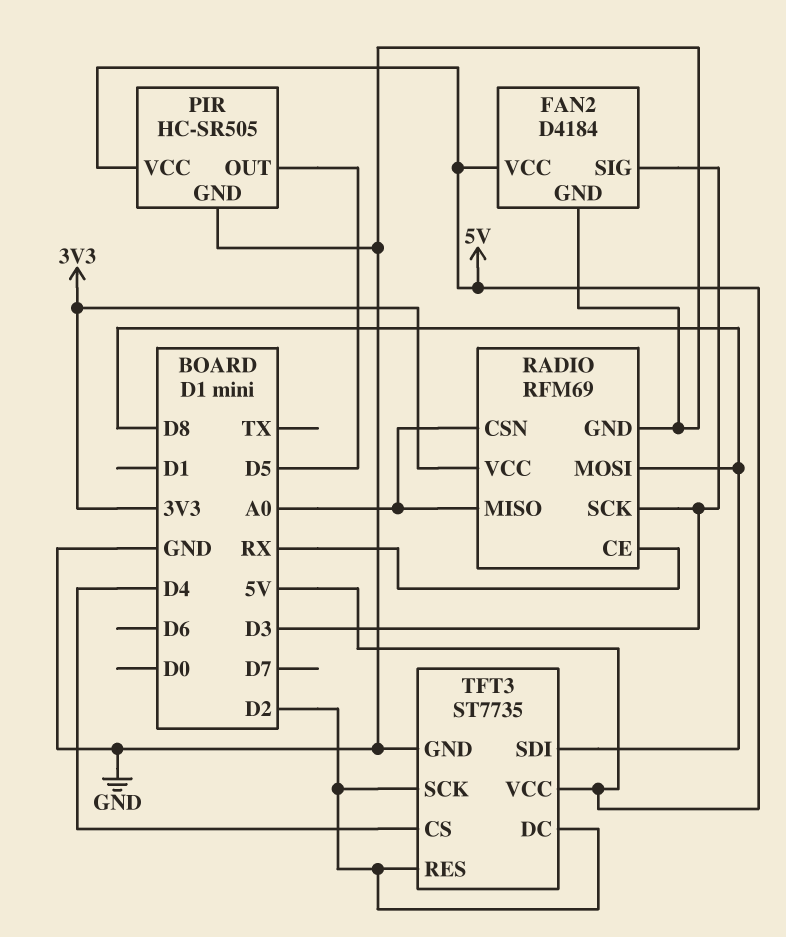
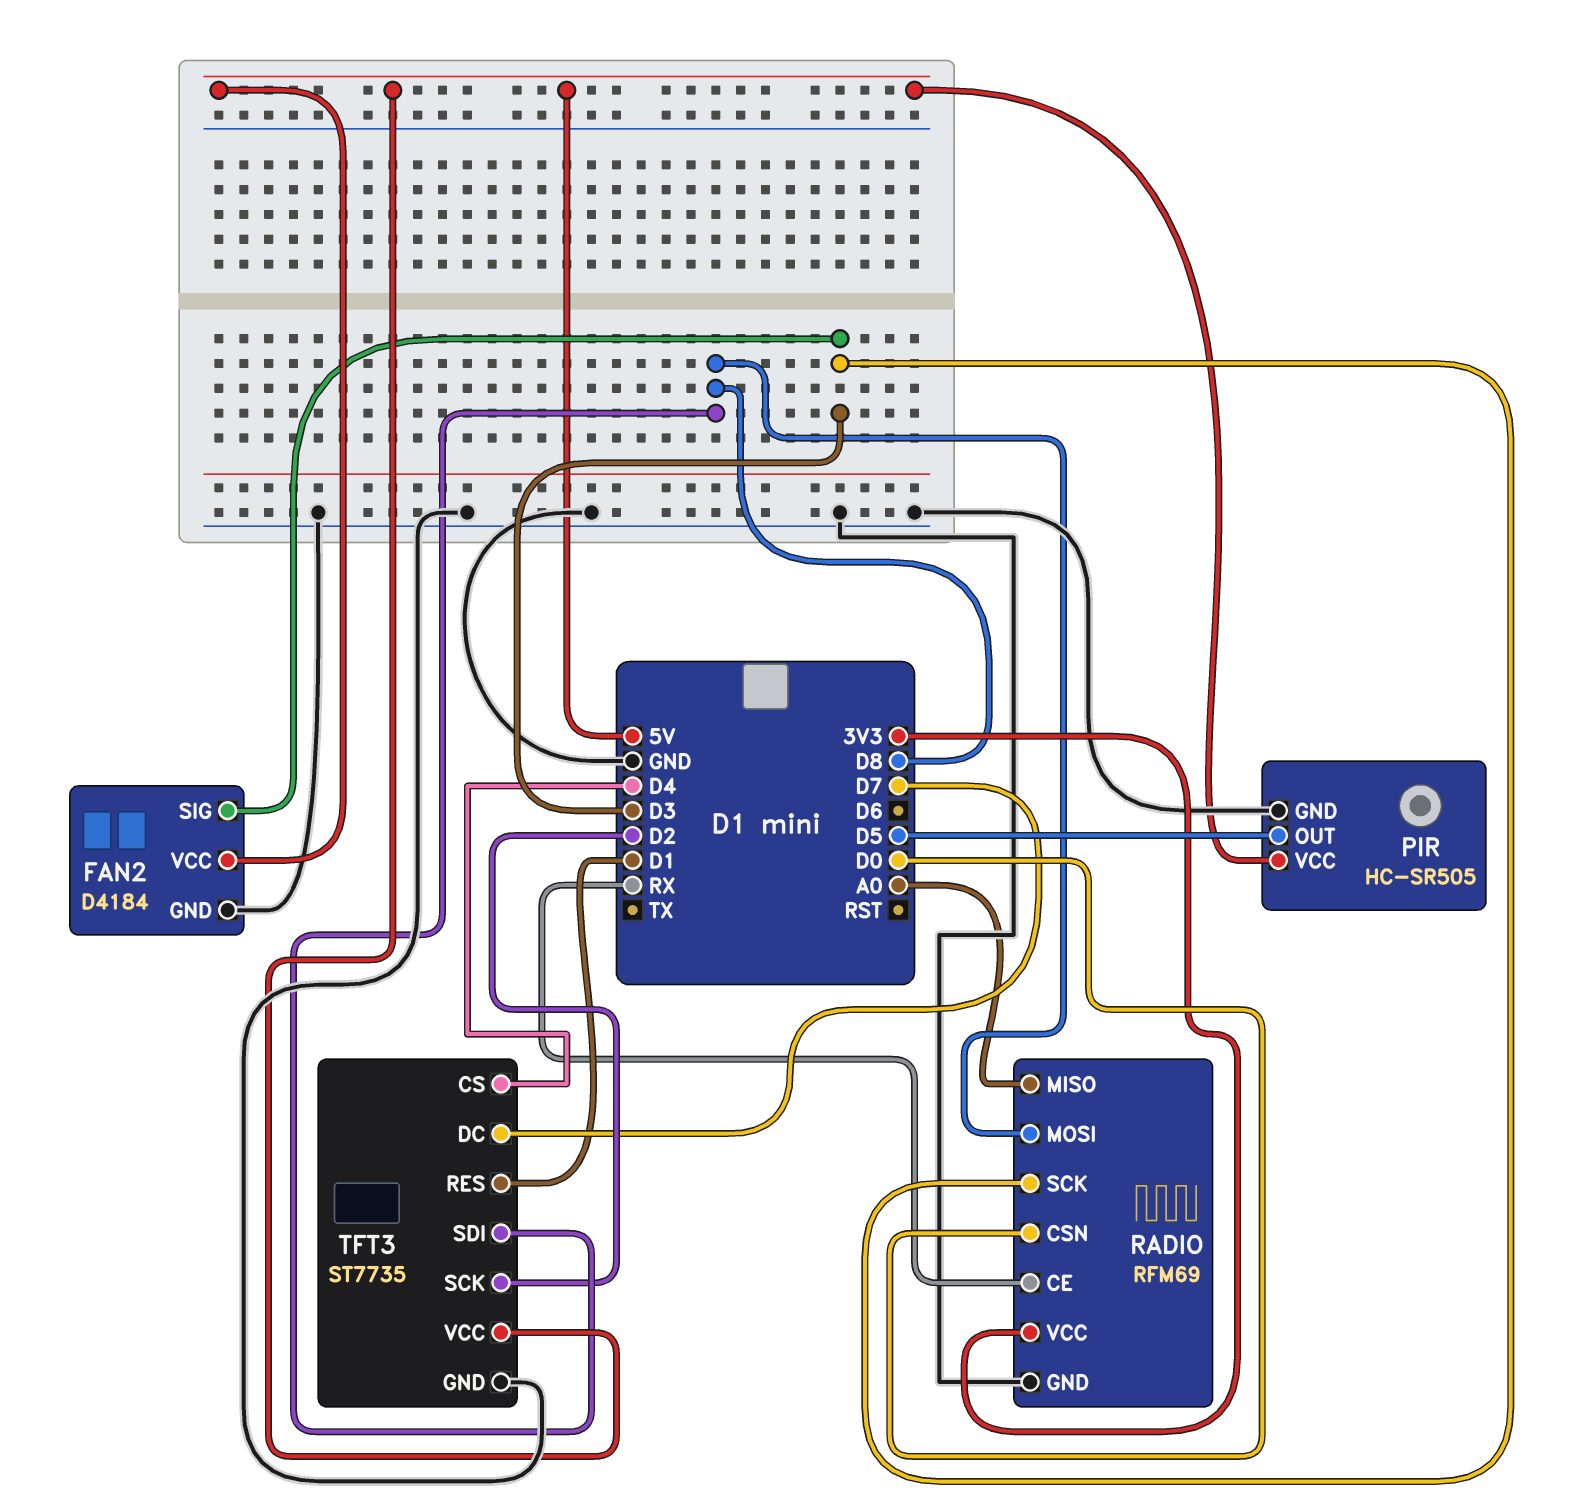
RADIO pin CSN: A0 -> D0
TFT3 pin DC: D2 -> D7
TFT3 pin RES: D2 -> D1

